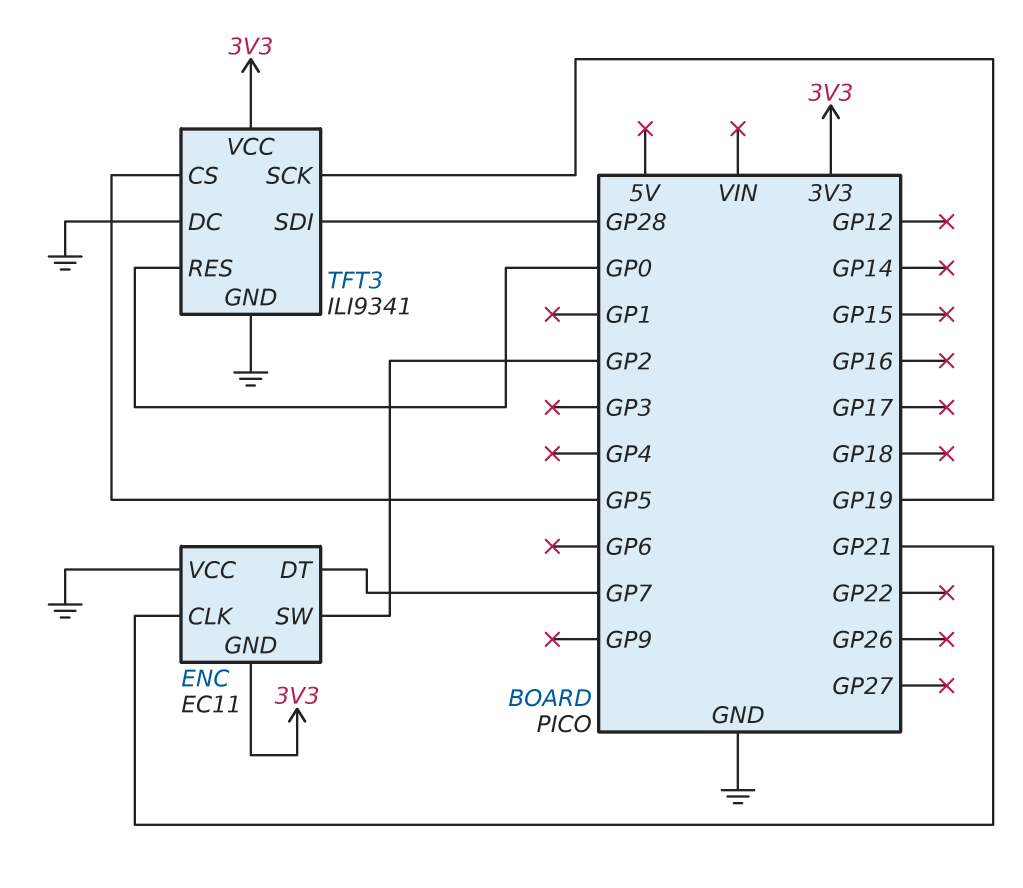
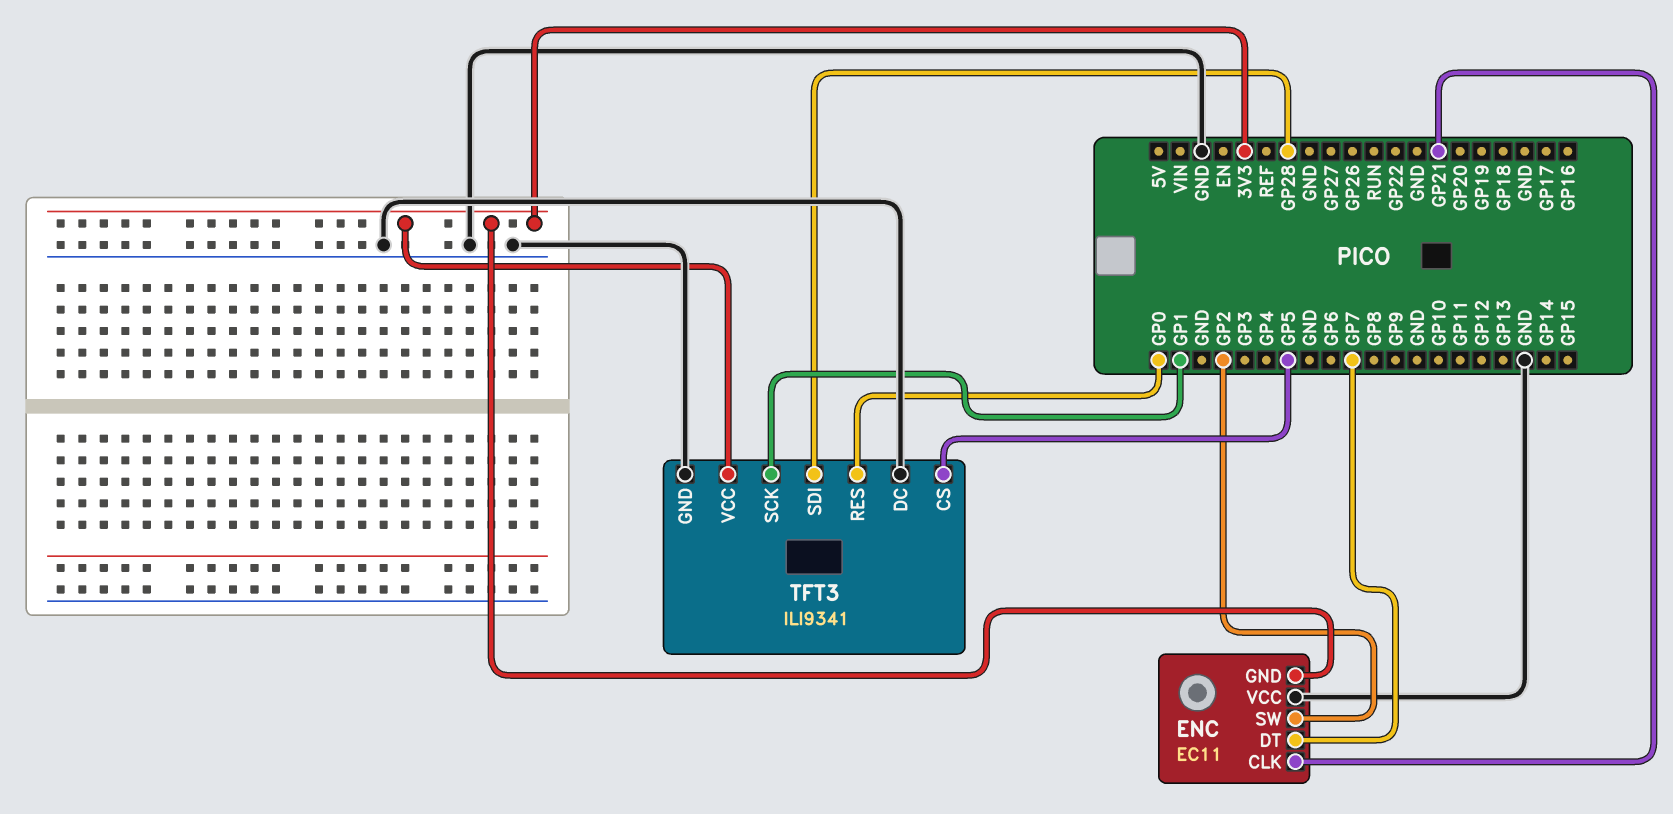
TFT3 pin SCK: GP19 -> GP1

